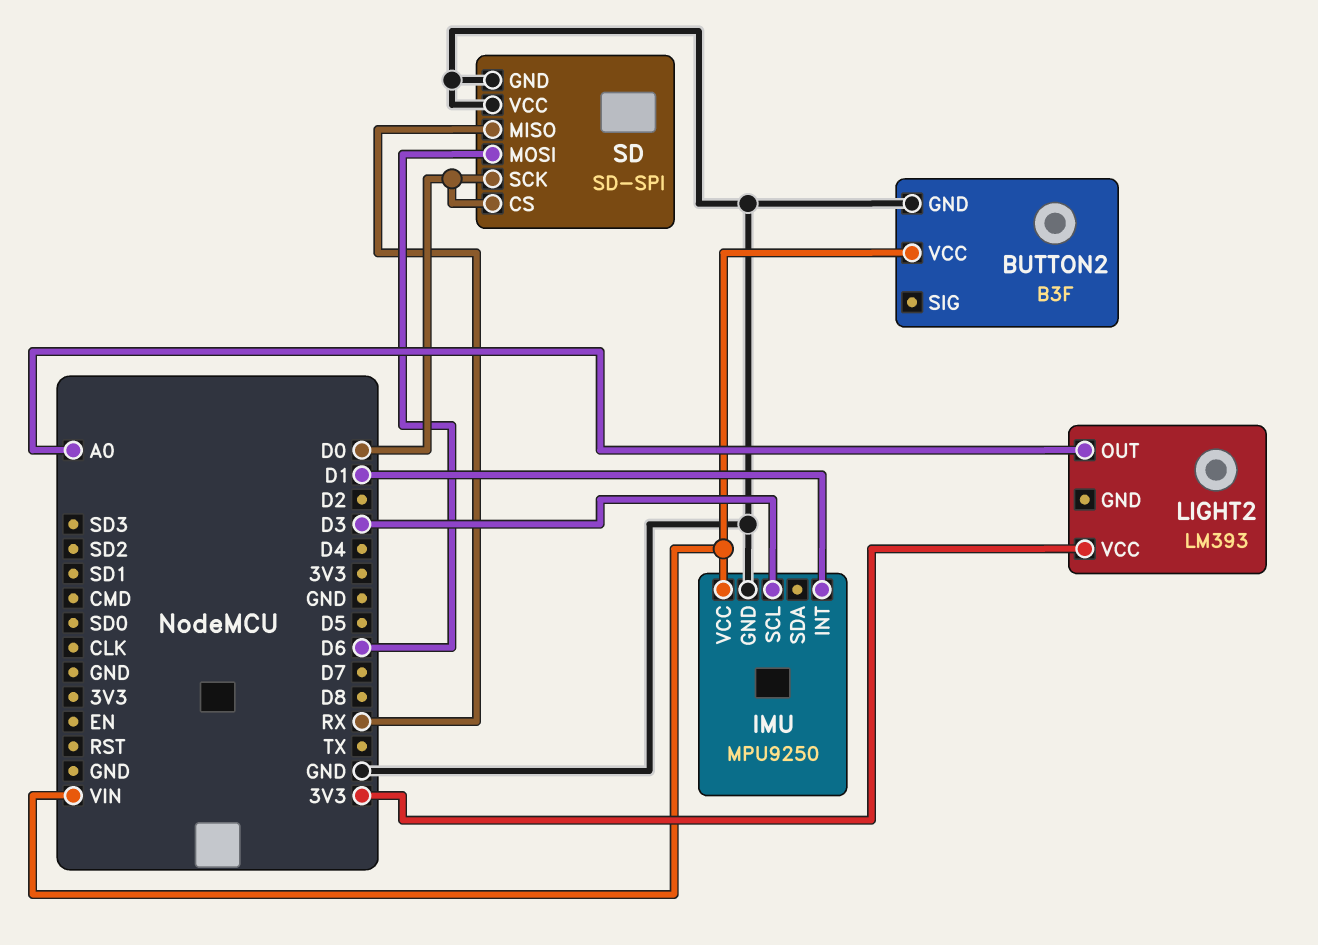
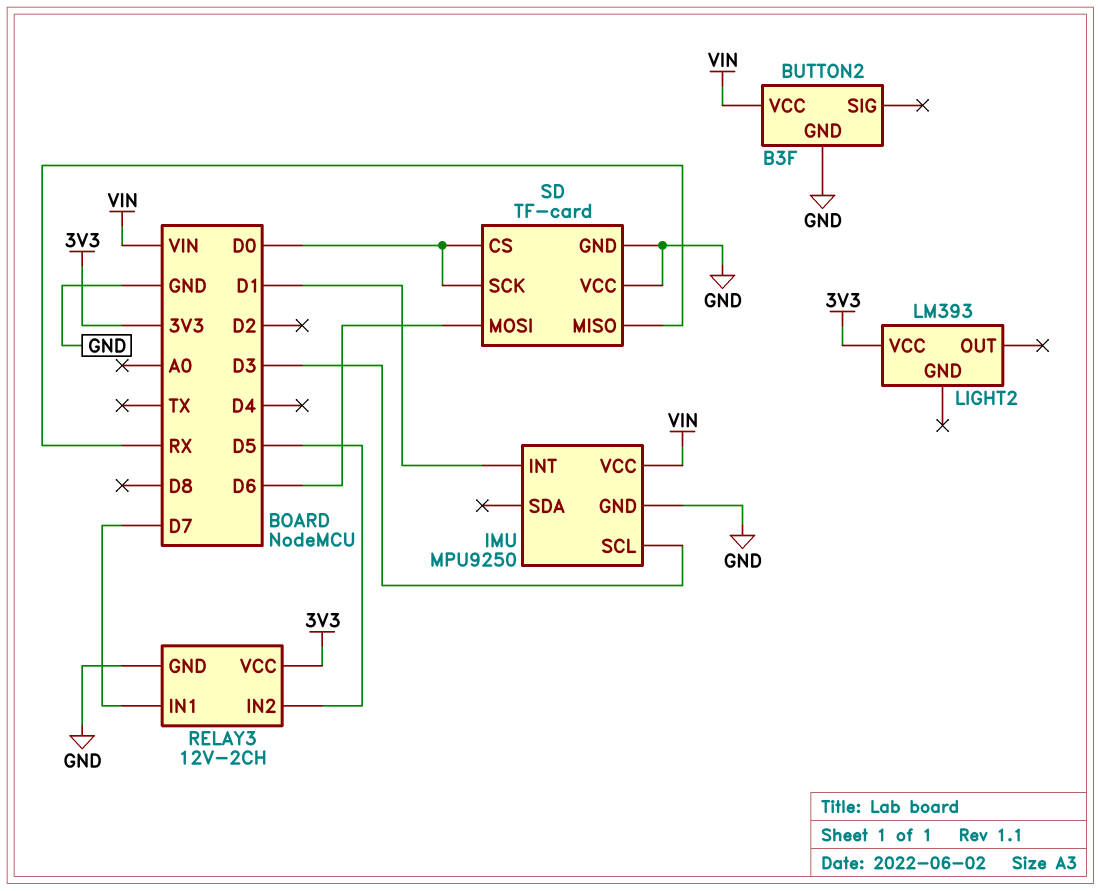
LIGHT2 pin OUT: A0 -> none
RELAY3: none -> 12V-2CH
RELAY3 pin GND: none -> GND
RELAY3 pin IN1: none -> D7
RELAY3 pin IN2: none -> D5
RELAY3 pin VCC: none -> 3V3
SD: SD-SPI -> TF-card

